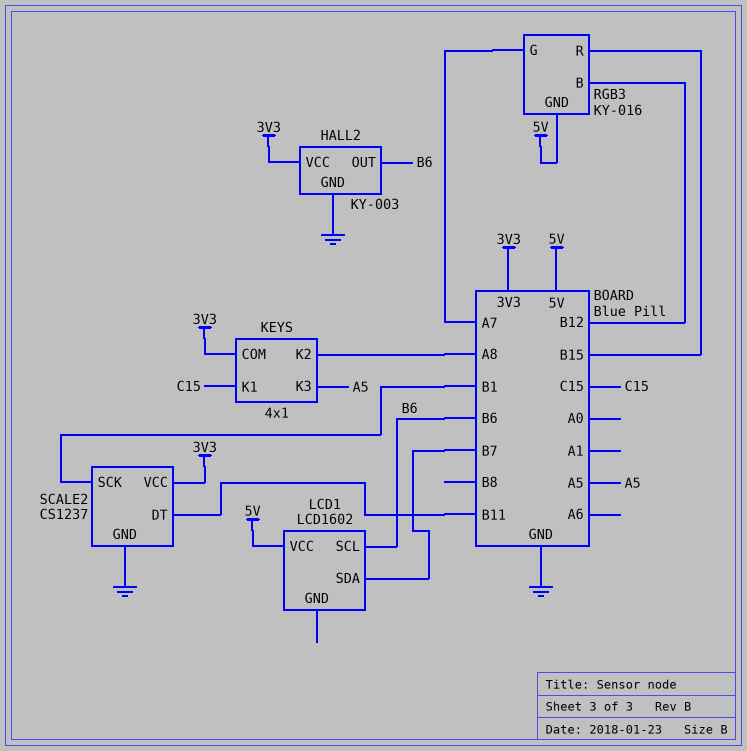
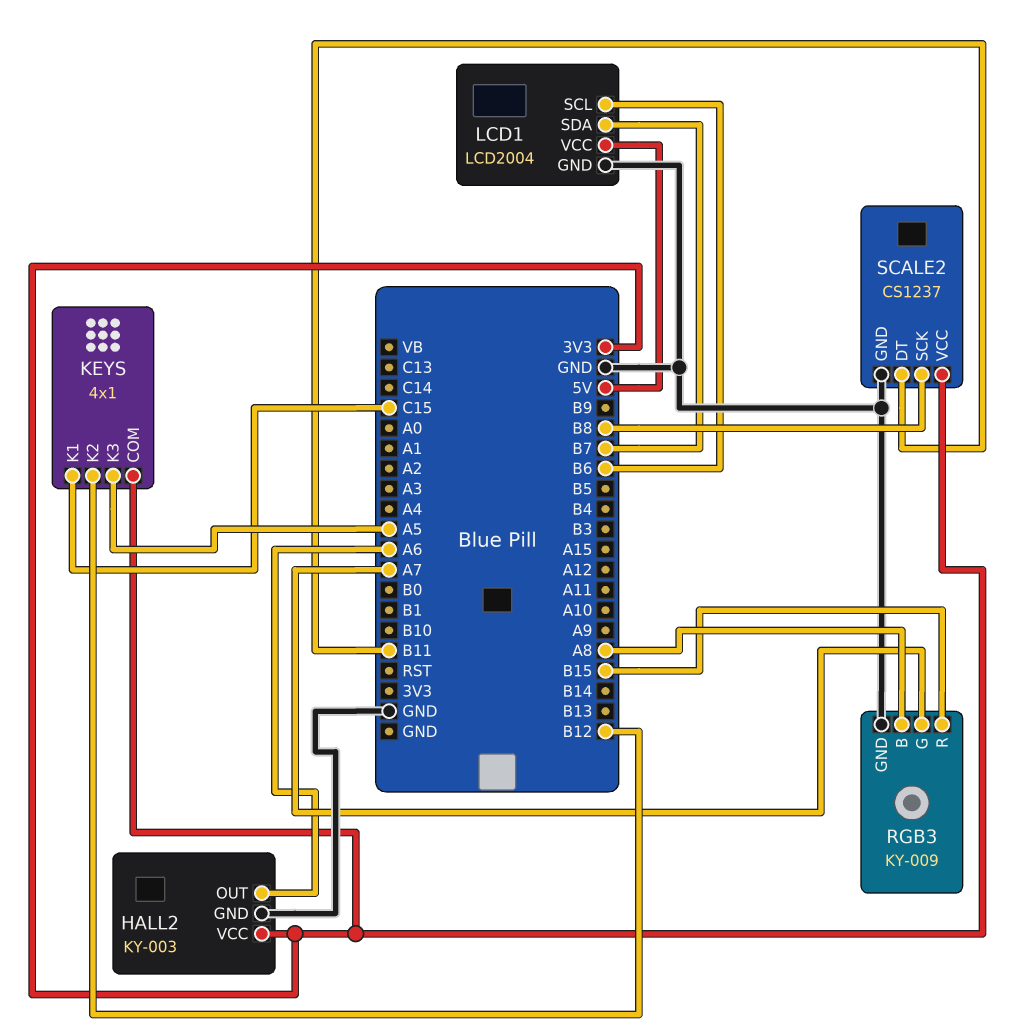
HALL2 pin OUT: B6 -> A6
KEYS pin K2: A8 -> B12
LCD1: LCD1602 -> LCD2004
LCD1 pin GND: none -> GND
RGB3: KY-016 -> KY-009
RGB3 pin B: B12 -> A8
RGB3 pin GND: 5V -> GND
SCALE2 pin SCK: B1 -> B8

